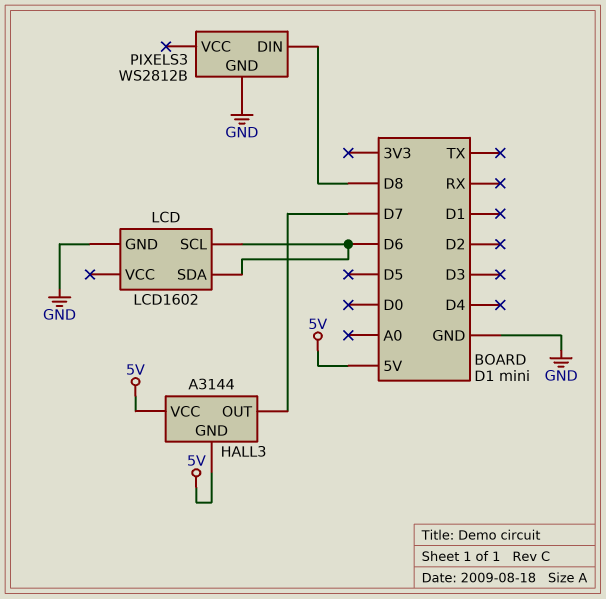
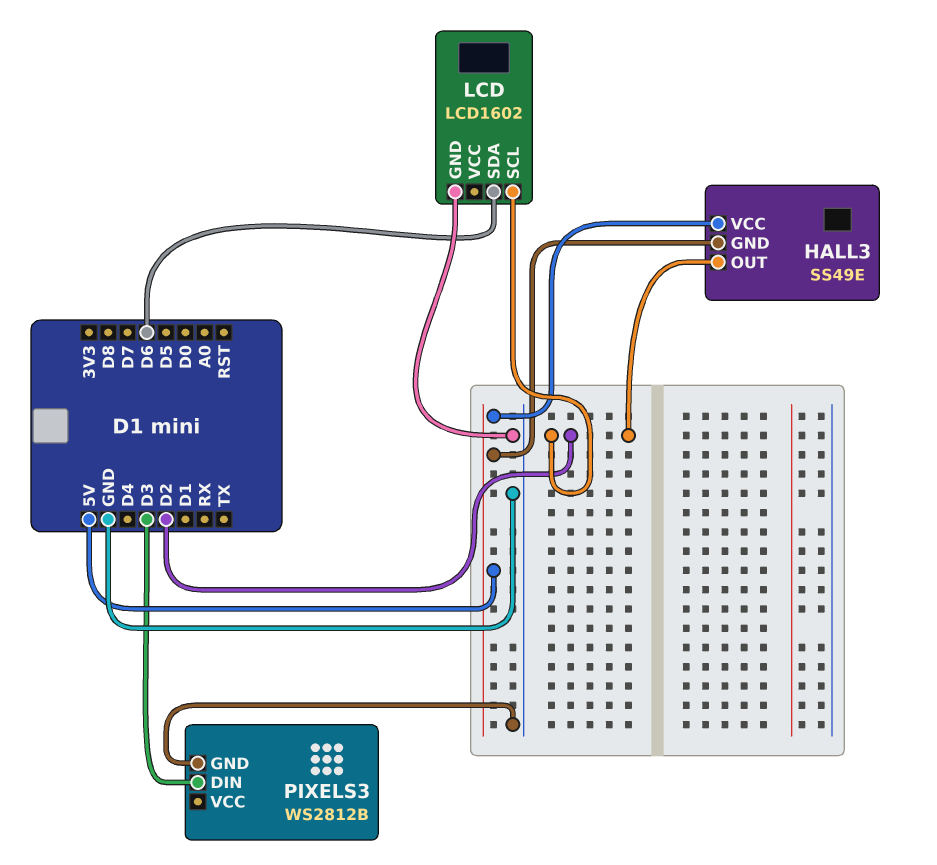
HALL3: A3144 -> SS49E
HALL3 pin OUT: D7 -> D2
LCD pin SCL: D6 -> D2
PIXELS3 pin DIN: D8 -> D3

